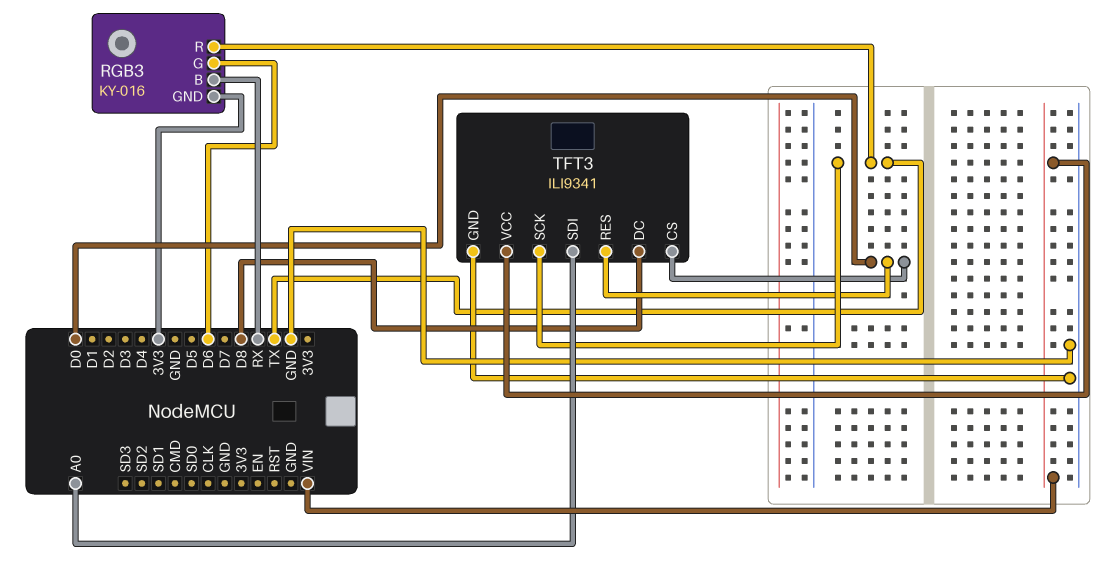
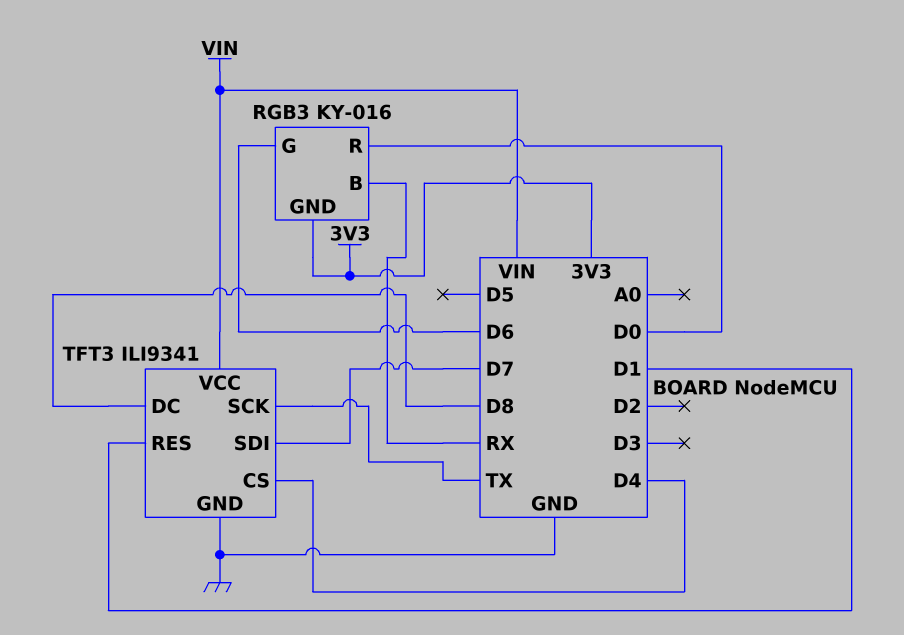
RGB3 pin R: TX -> D0
TFT3 pin CS: D0 -> D4
TFT3 pin RES: D0 -> D1
TFT3 pin SDI: A0 -> D7

